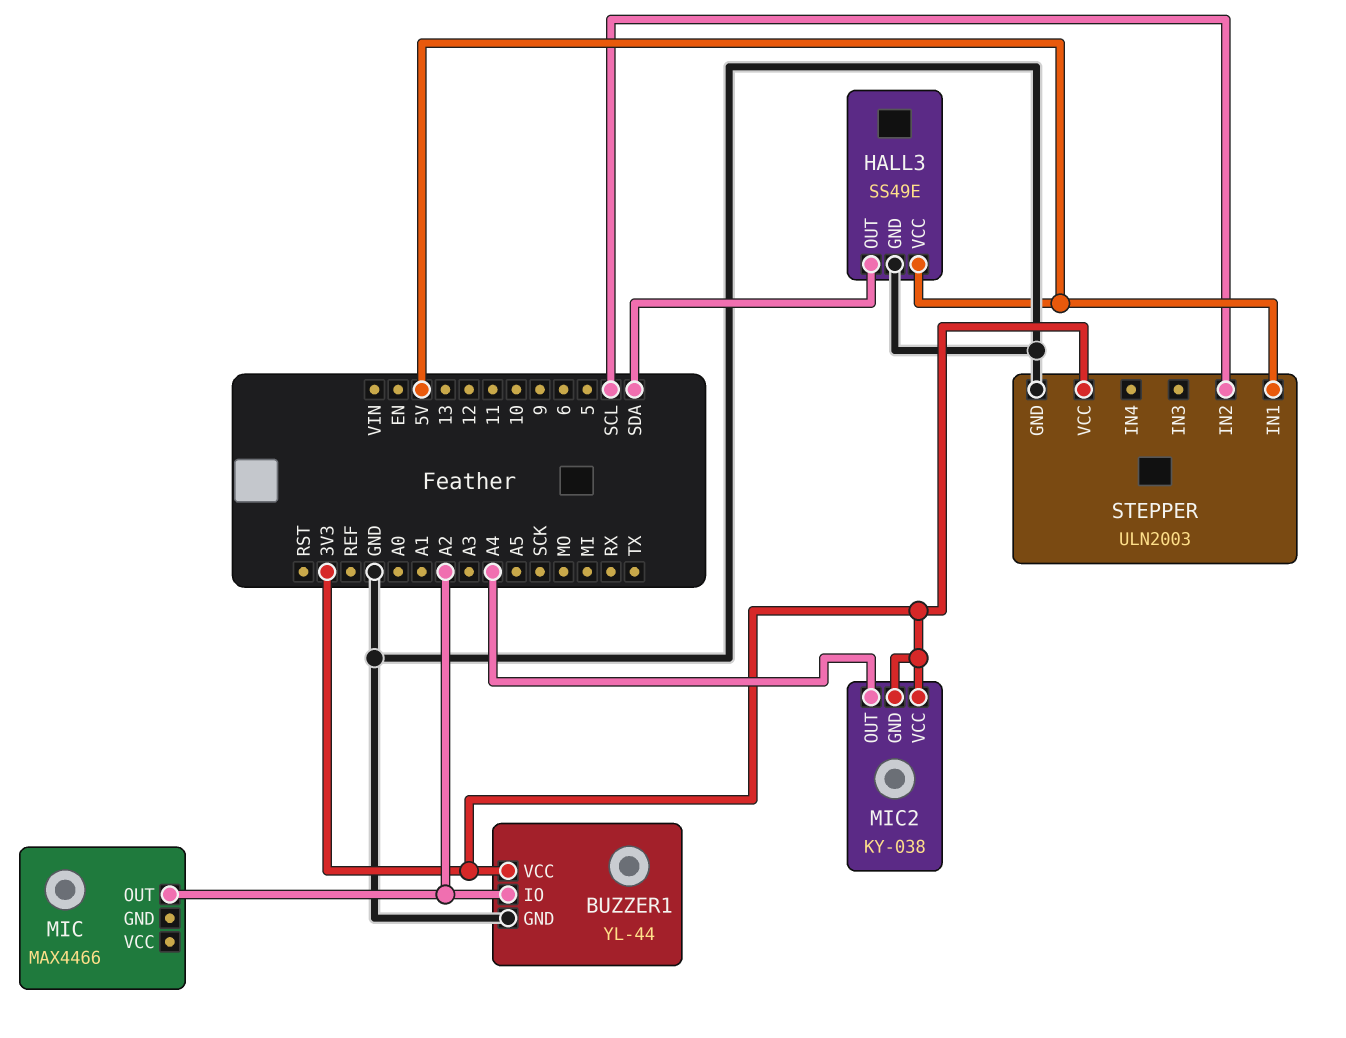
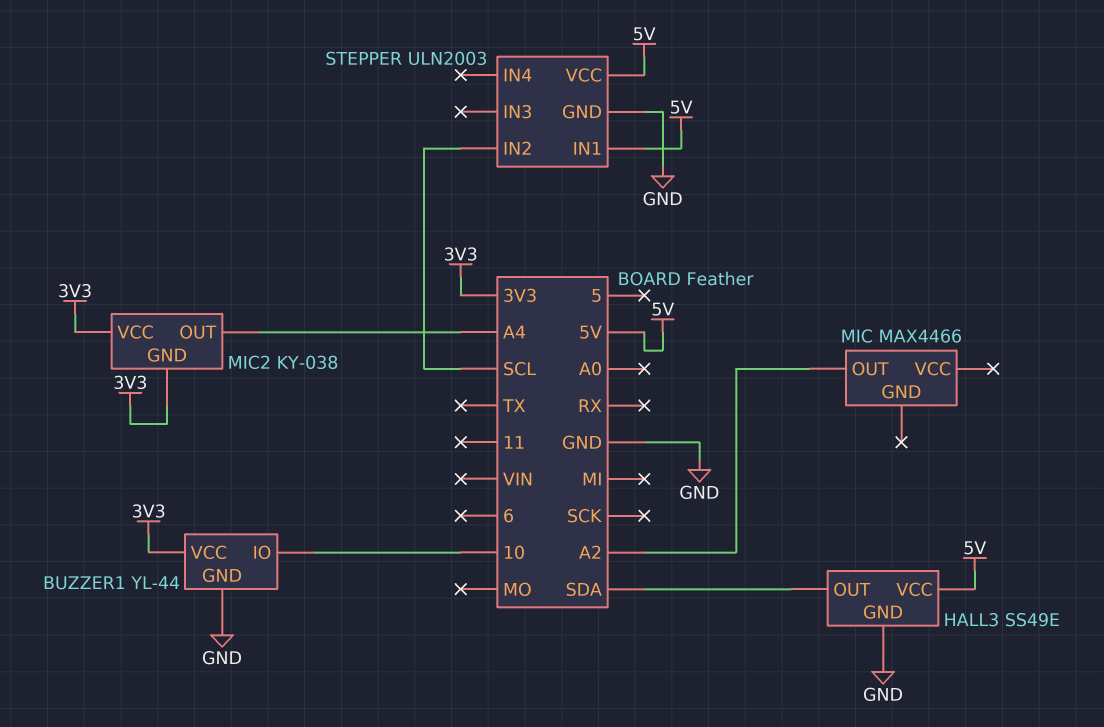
BUZZER1 pin IO: A2 -> 10
STEPPER pin VCC: 3V3 -> 5V

